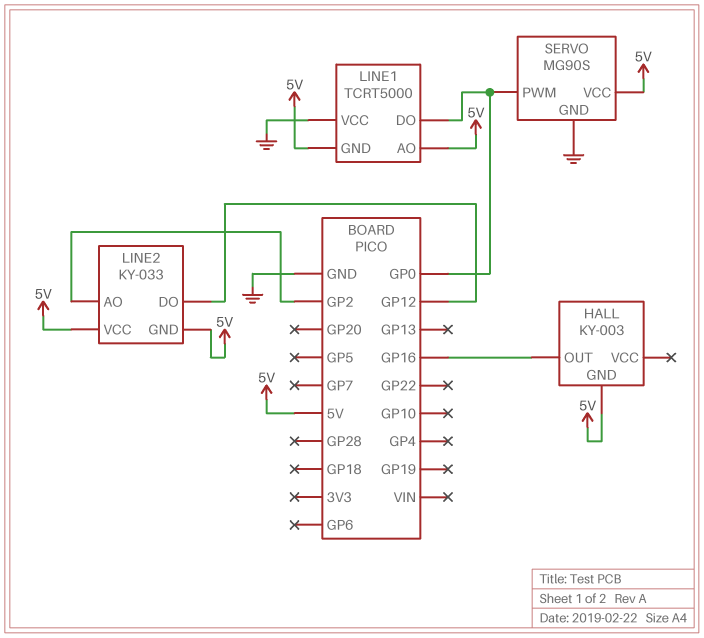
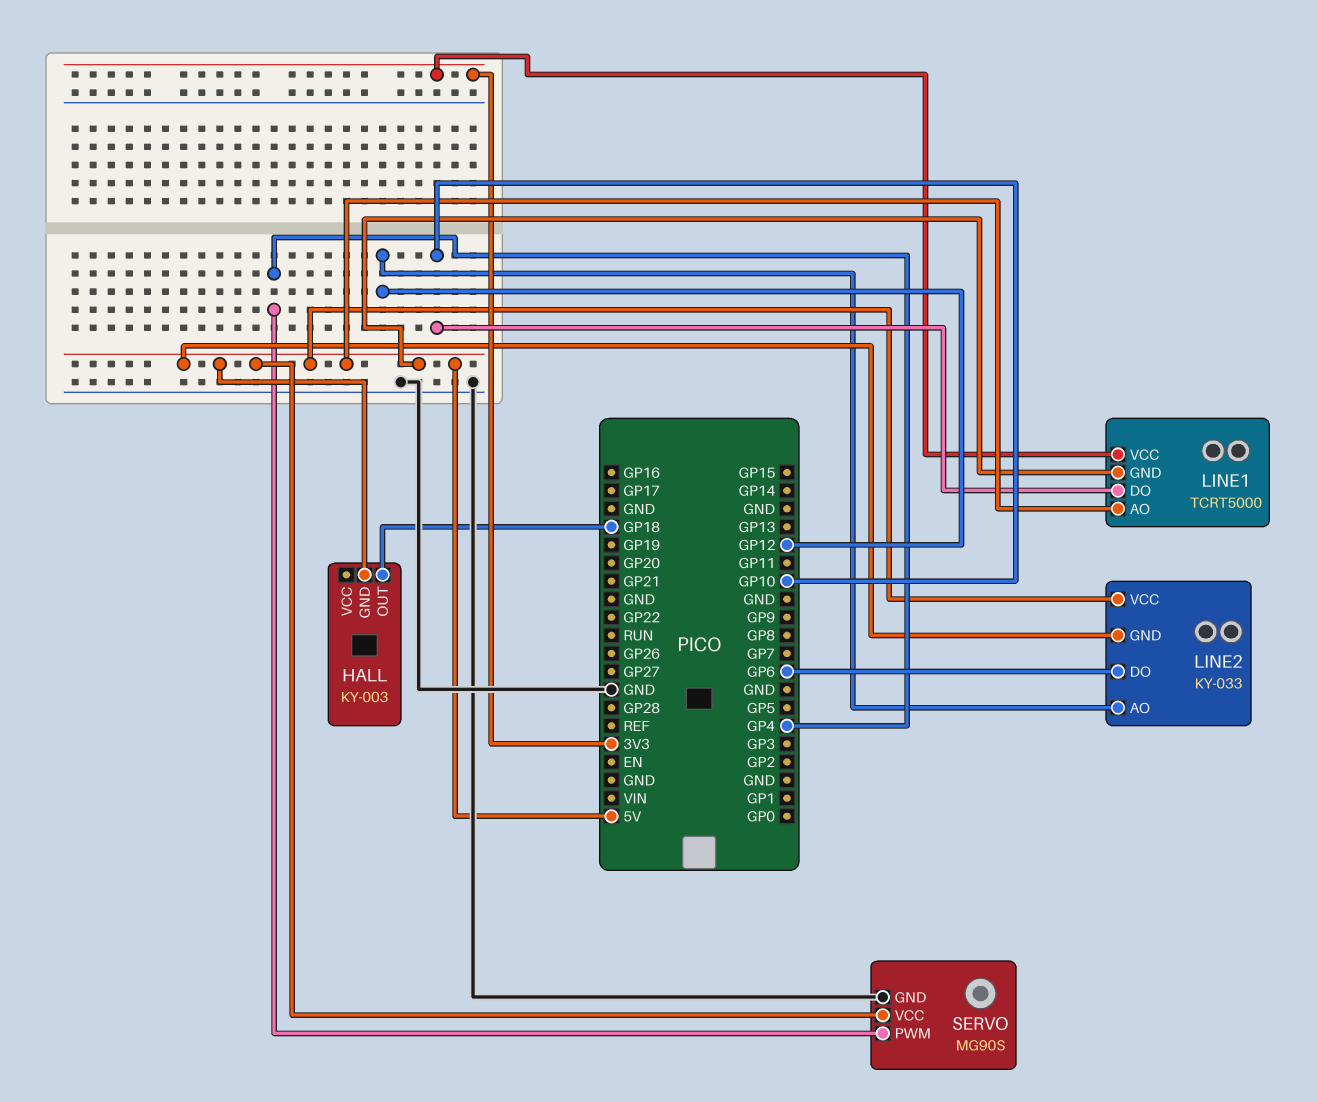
HALL pin OUT: GP16 -> GP18
LINE1 pin DO: GP0 -> GP10
LINE1 pin VCC: GND -> 3V3
LINE2 pin AO: GP2 -> GP12
LINE2 pin DO: GP12 -> GP6
SERVO pin PWM: GP0 -> GP4

